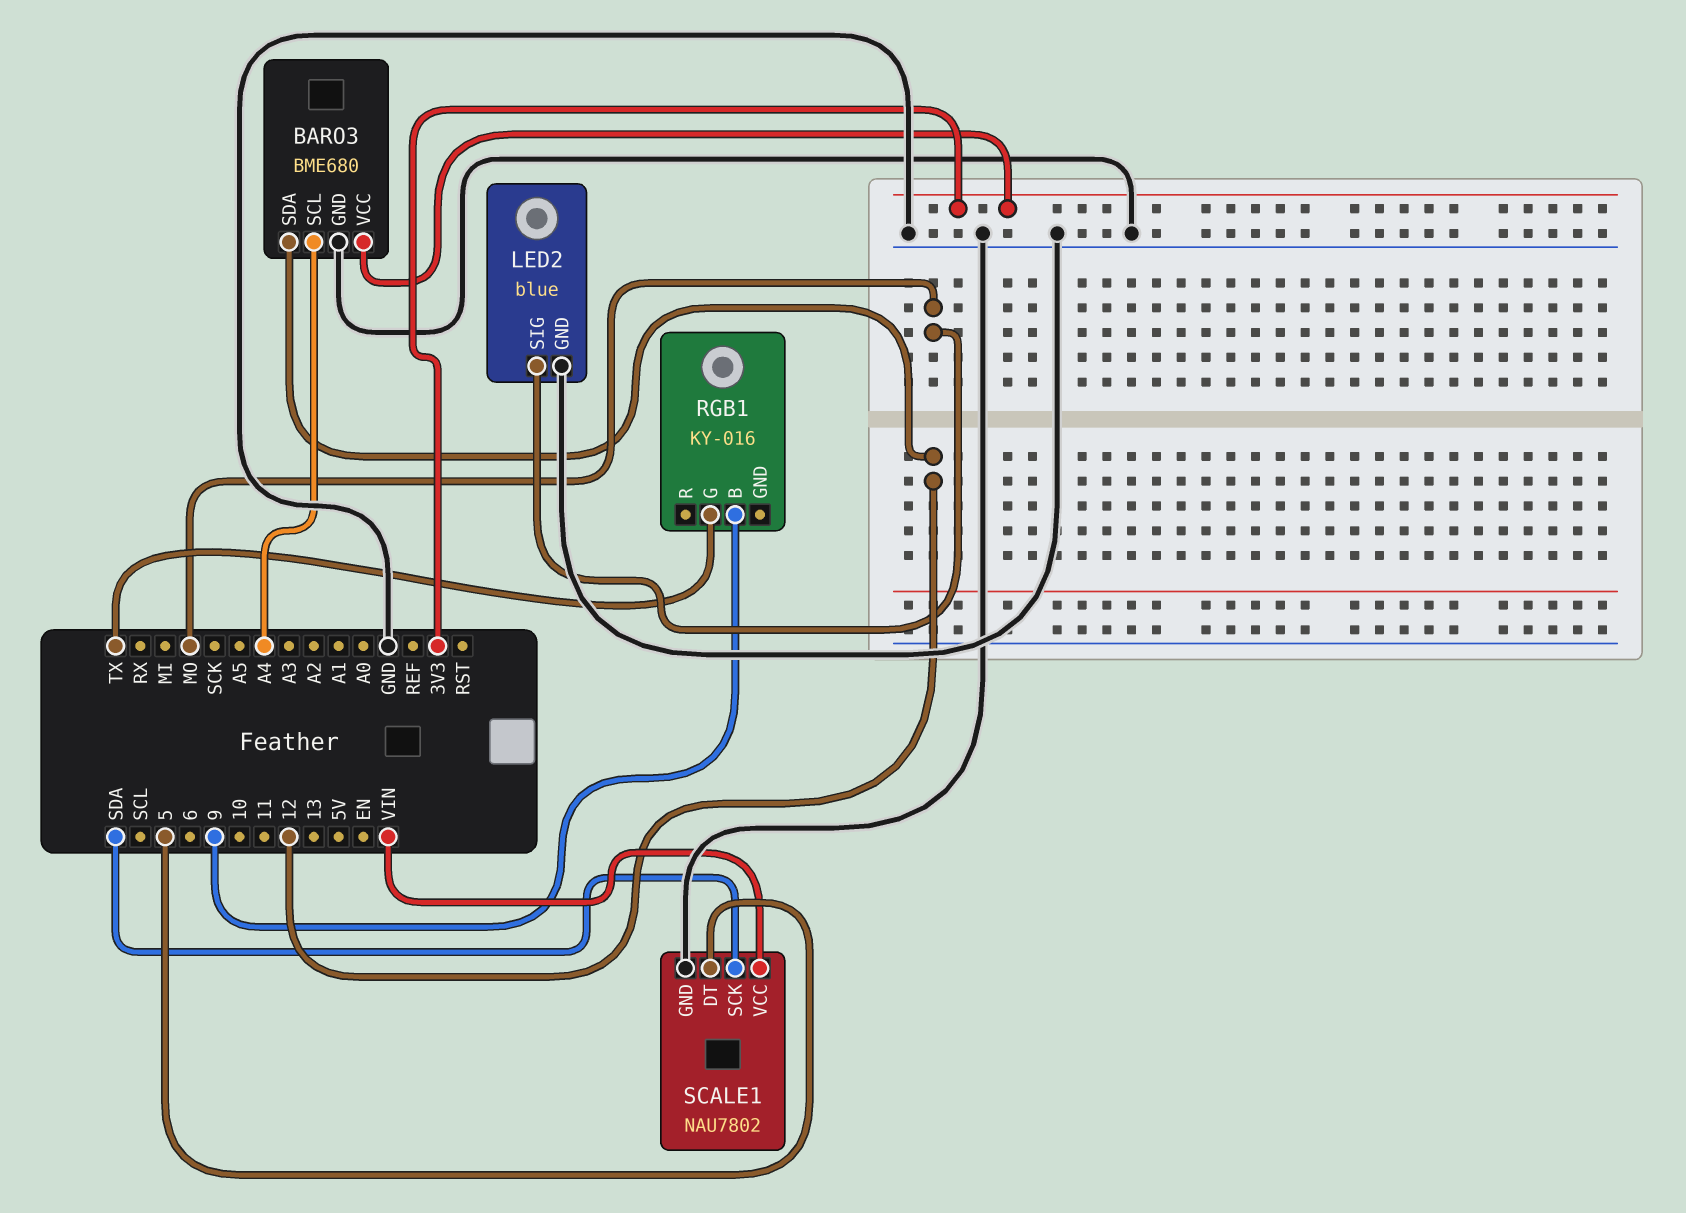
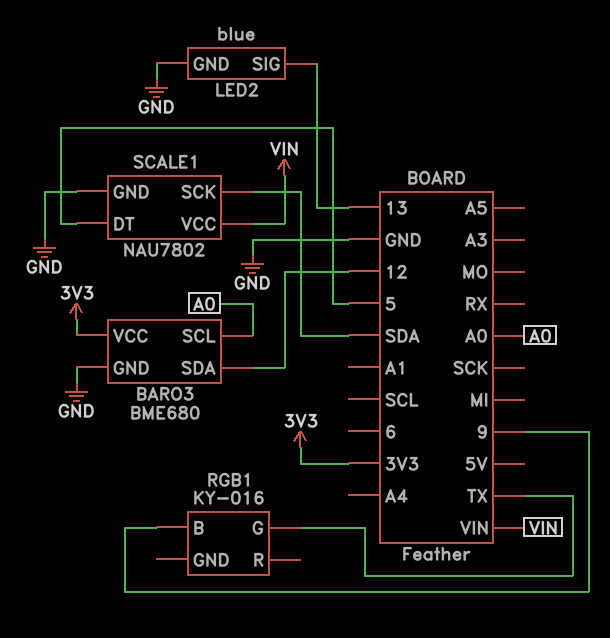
BARO3 pin SCL: A4 -> A0
LED2 pin SIG: MO -> 13

